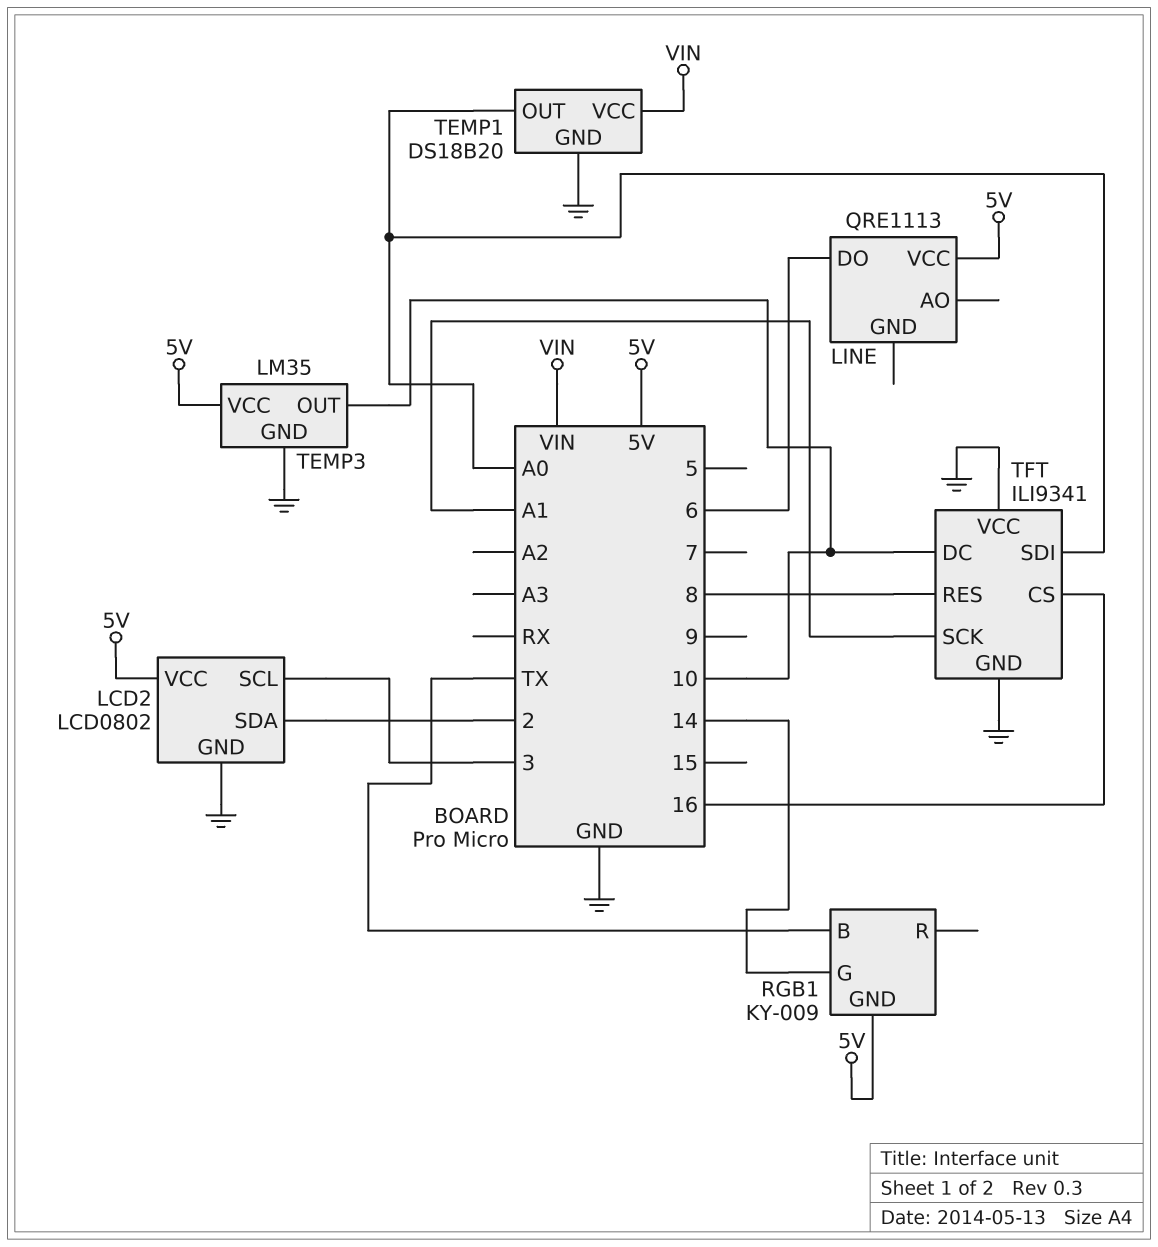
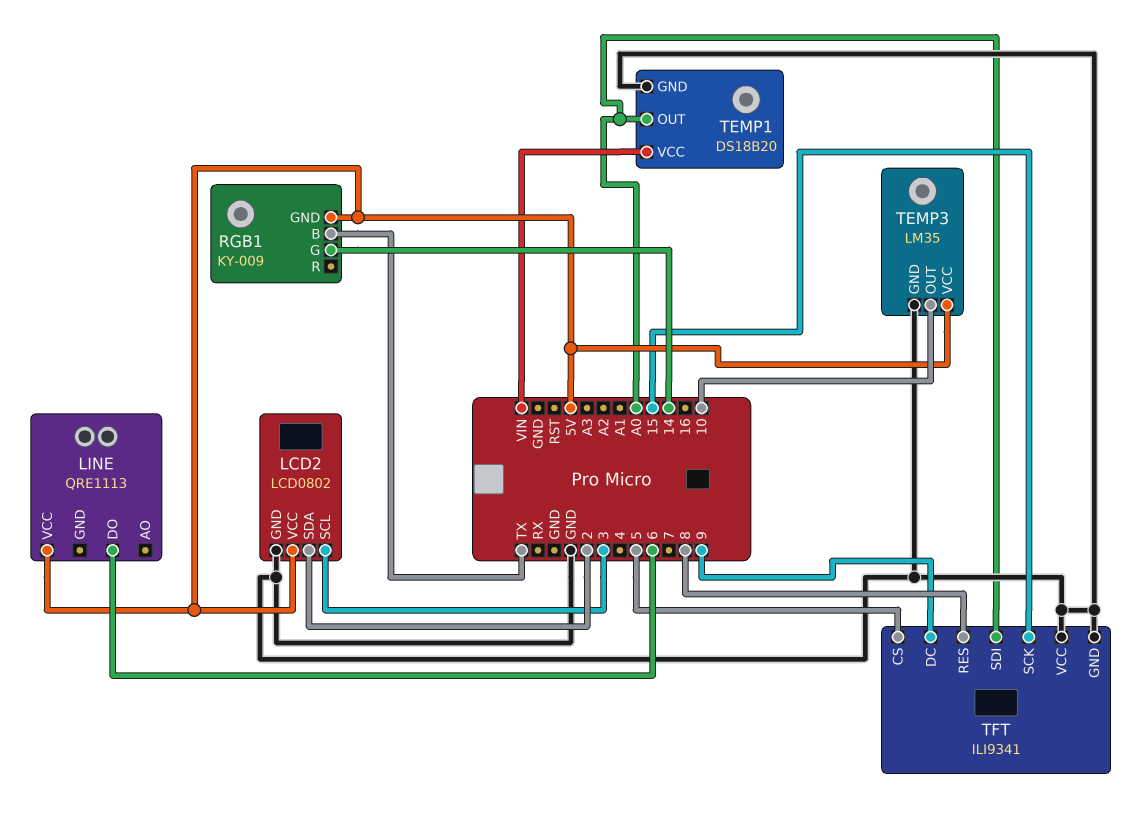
TFT pin CS: 16 -> 5
TFT pin DC: 10 -> 9
TFT pin SCK: A1 -> 15

